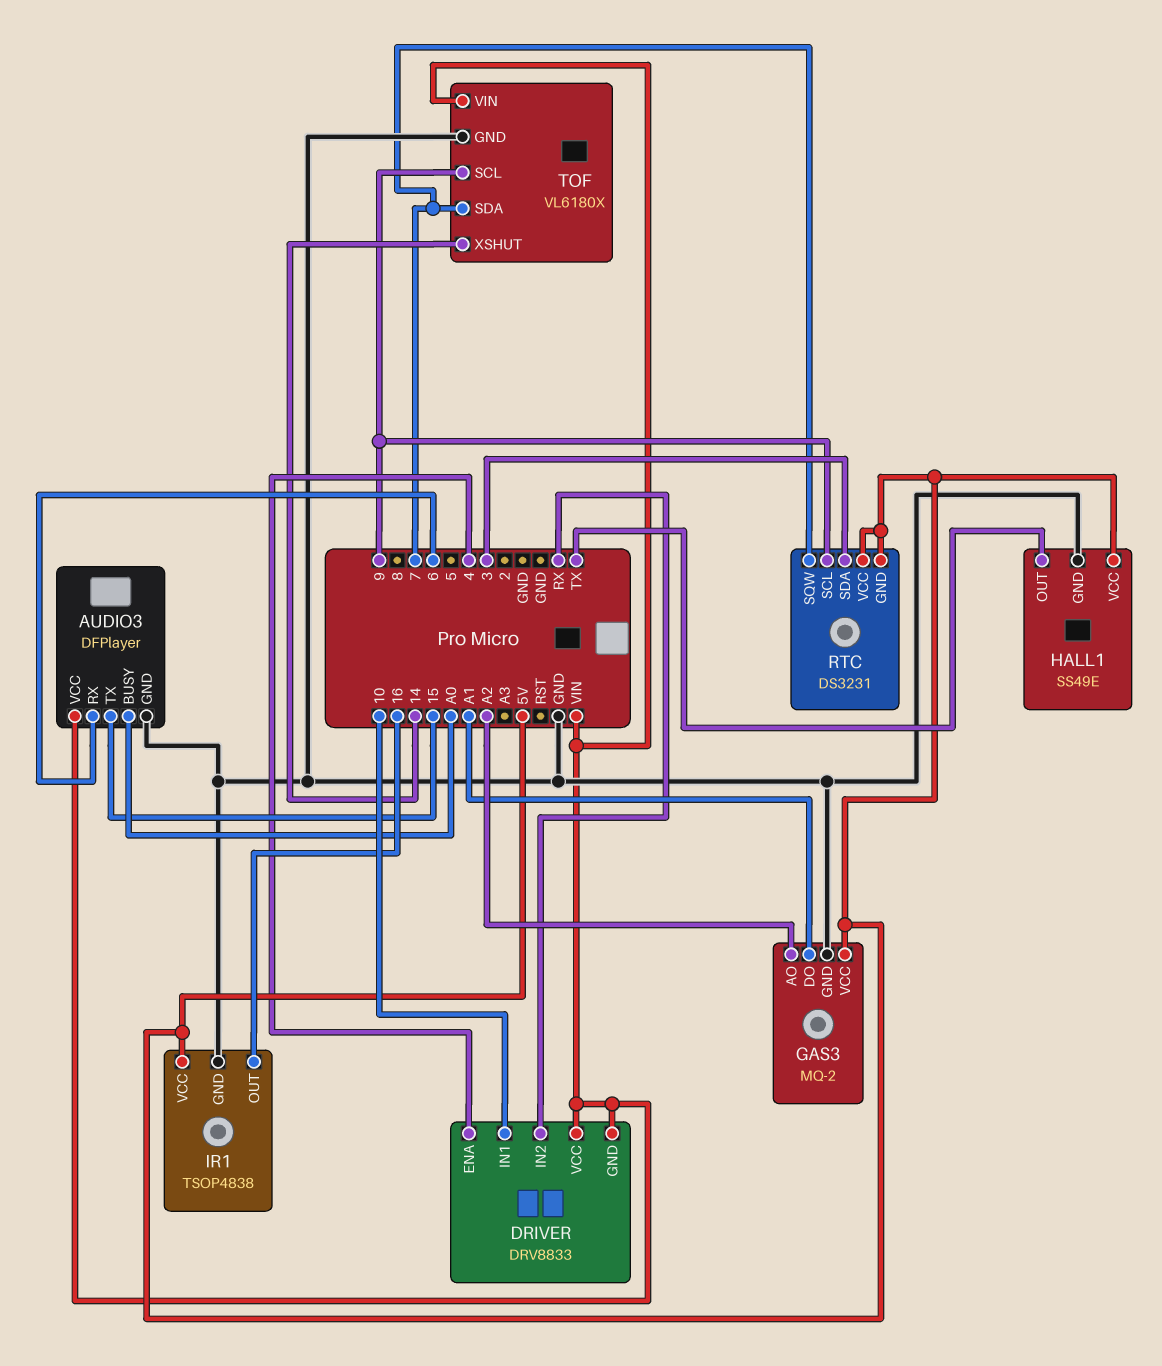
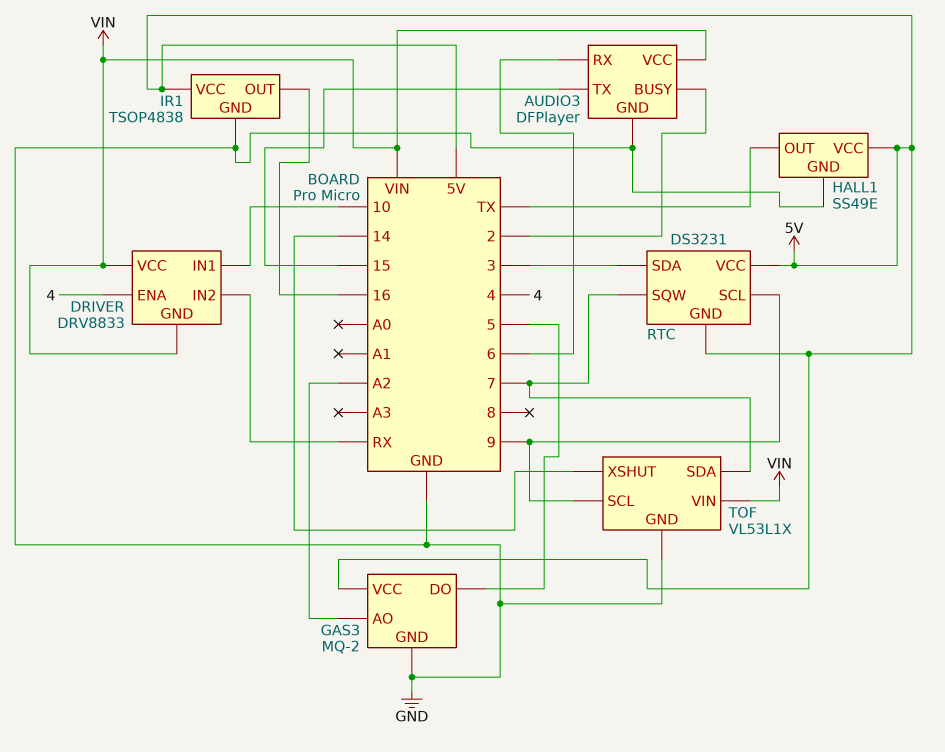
AUDIO3 pin BUSY: A0 -> 2
GAS3 pin DO: A1 -> 5
TOF: VL6180X -> VL53L1X

